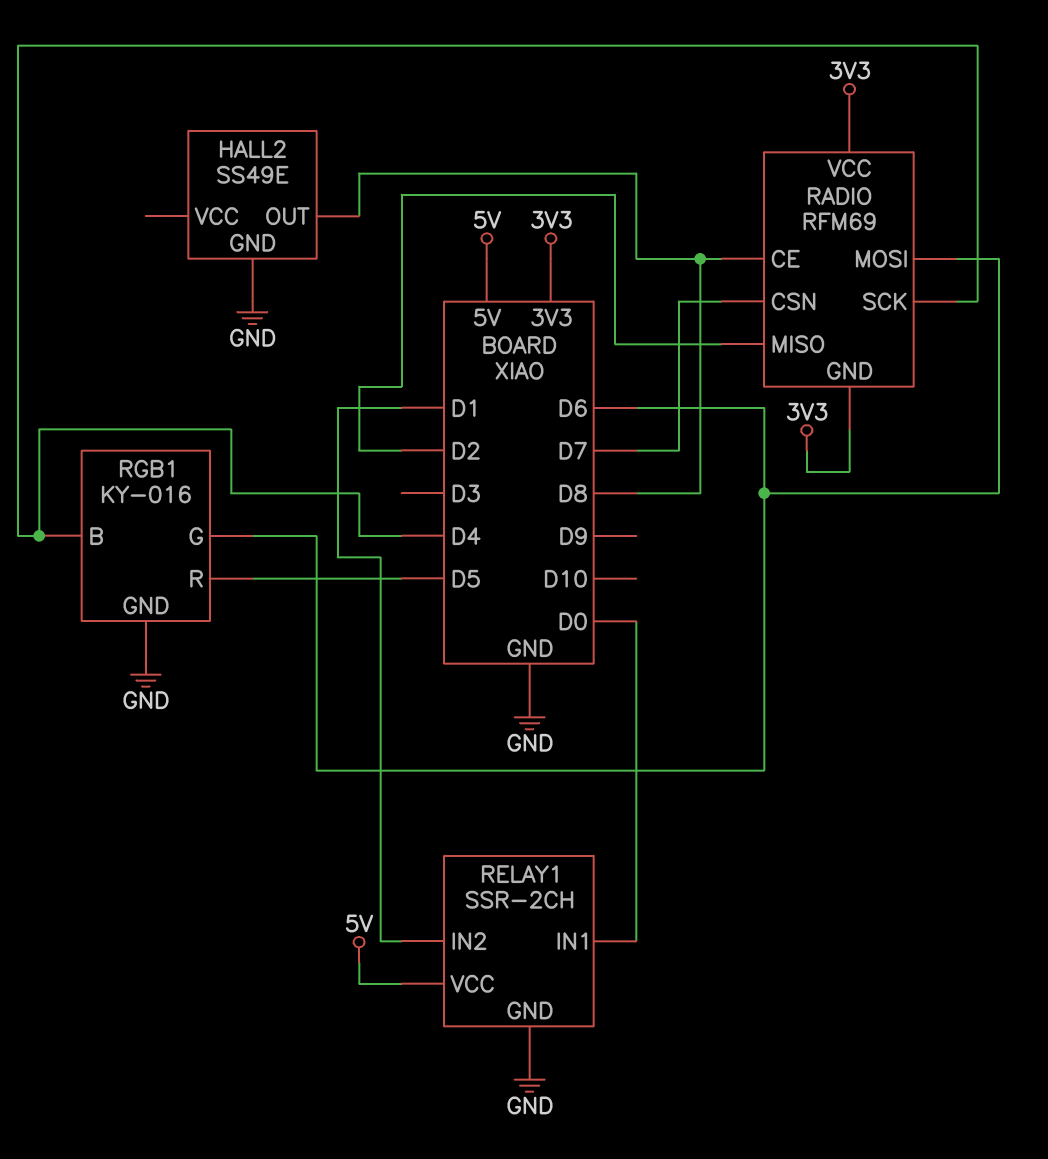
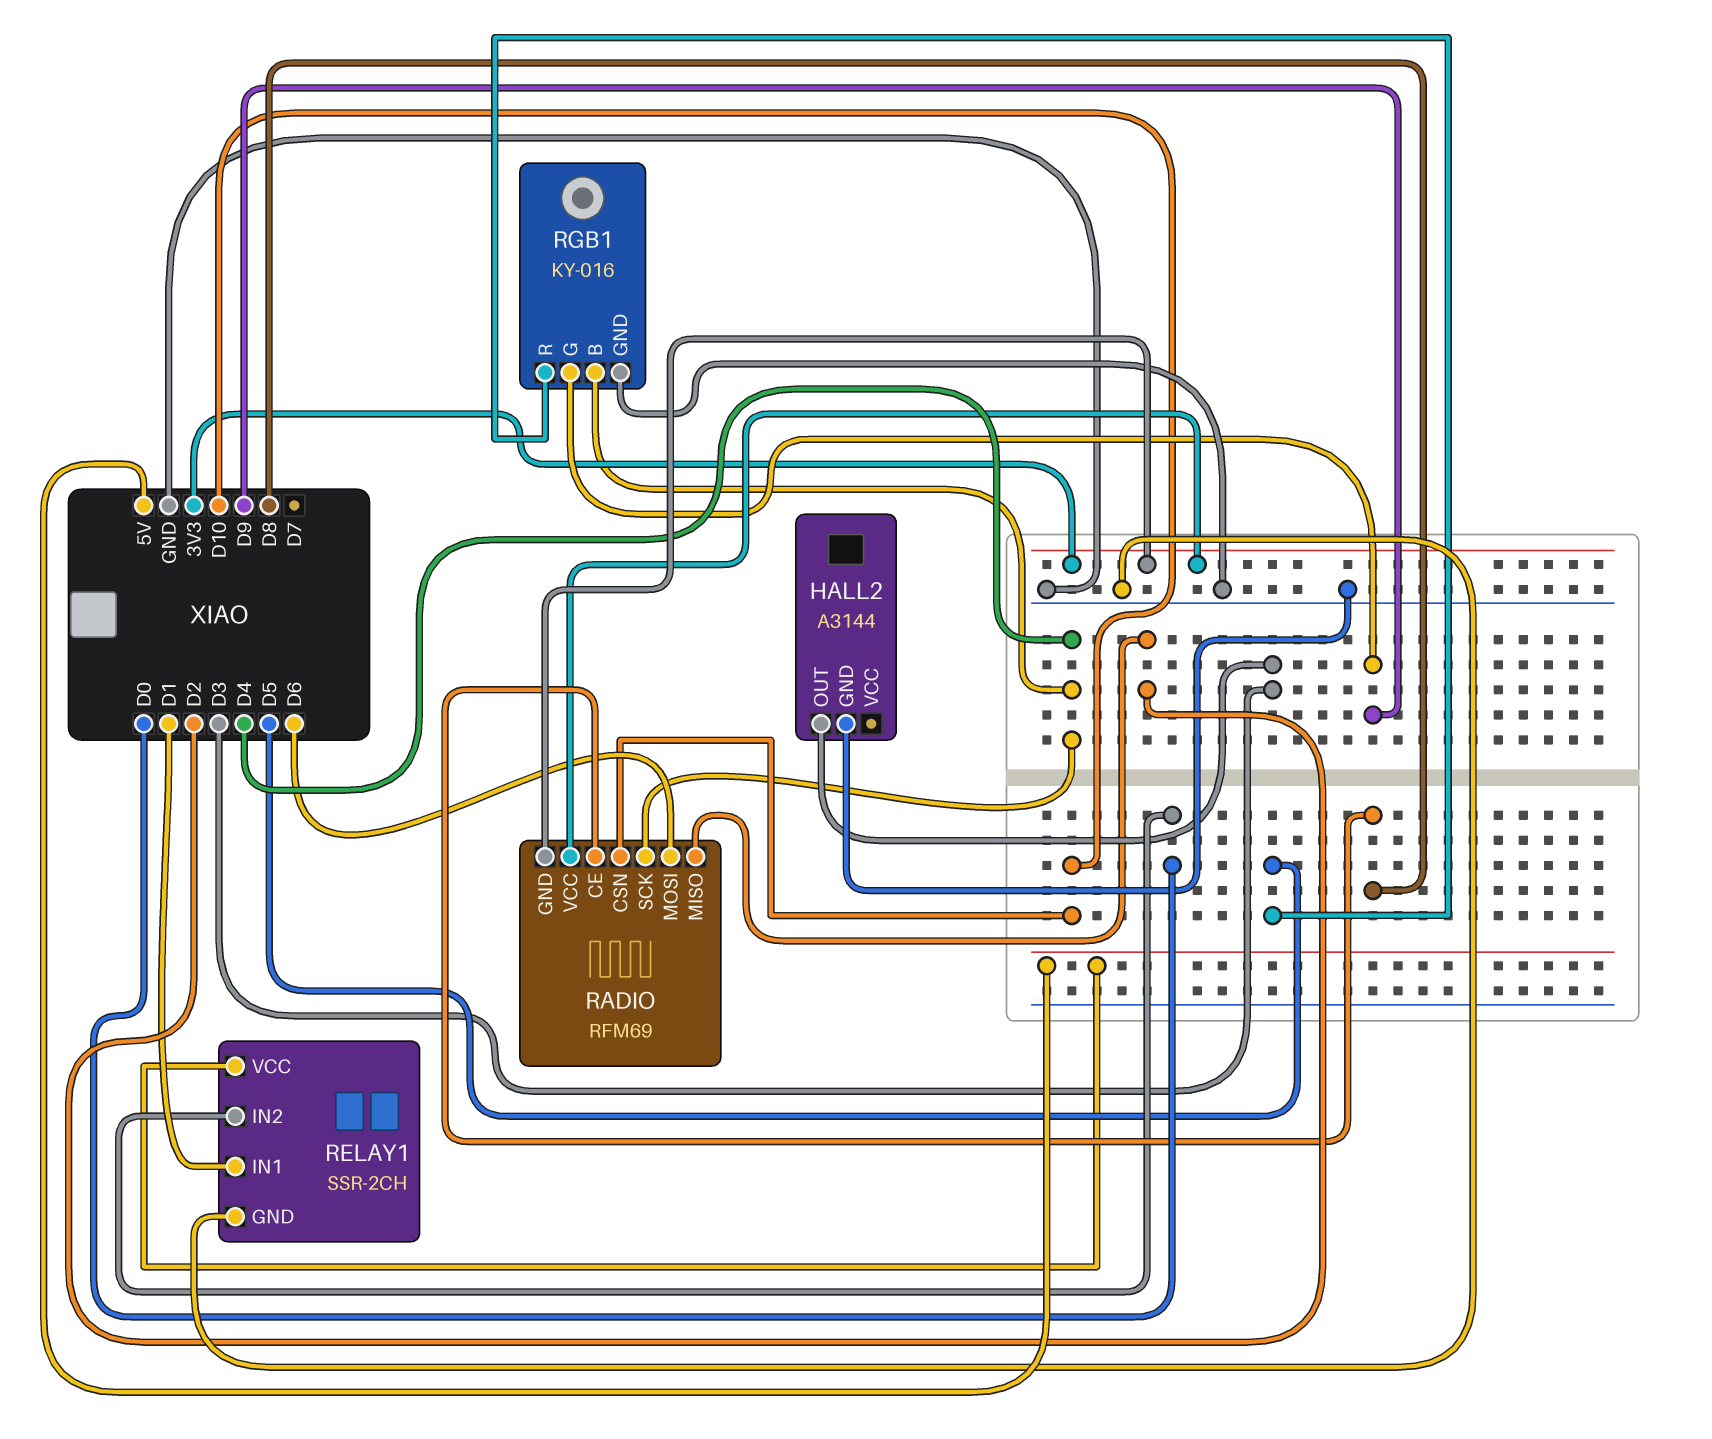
HALL2: SS49E -> A3144
HALL2 pin OUT: D8 -> D3
RADIO pin CSN: D7 -> D10
RELAY1 pin IN1: D0 -> D1
RELAY1 pin IN2: D1 -> D0
RGB1 pin G: D6 -> D9

